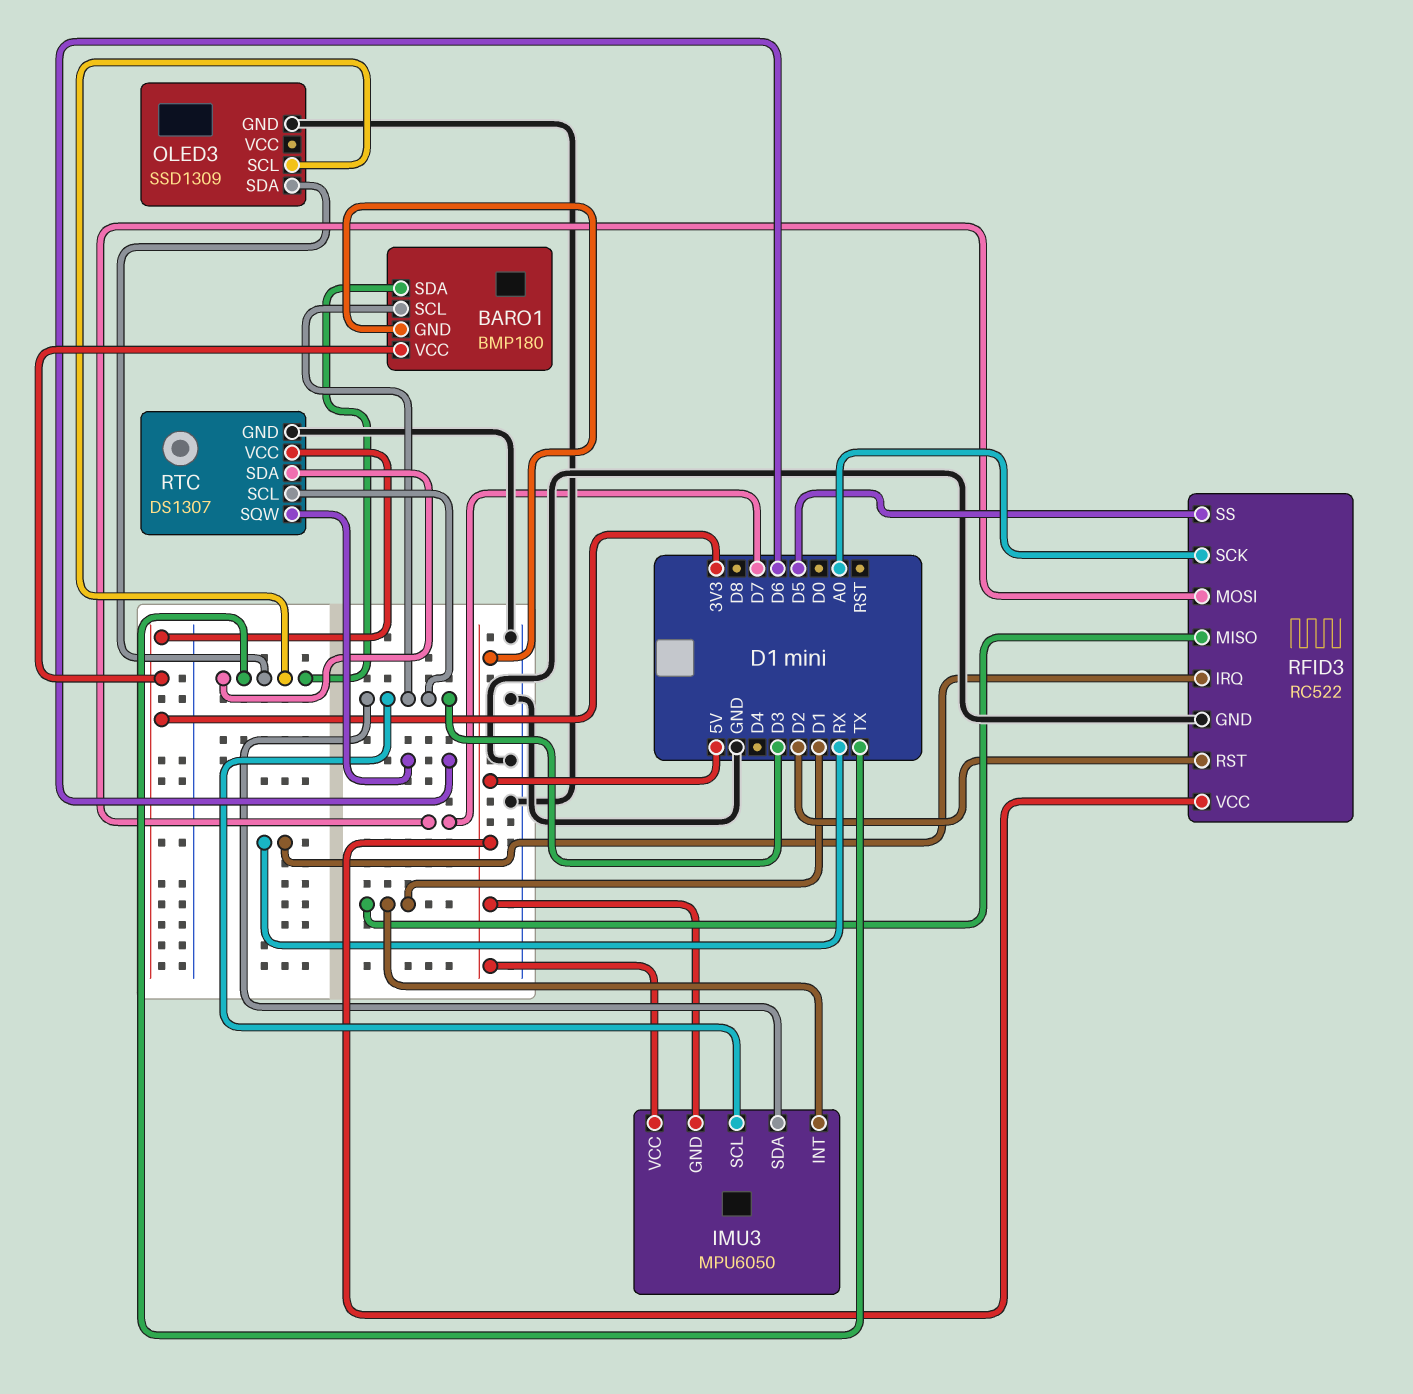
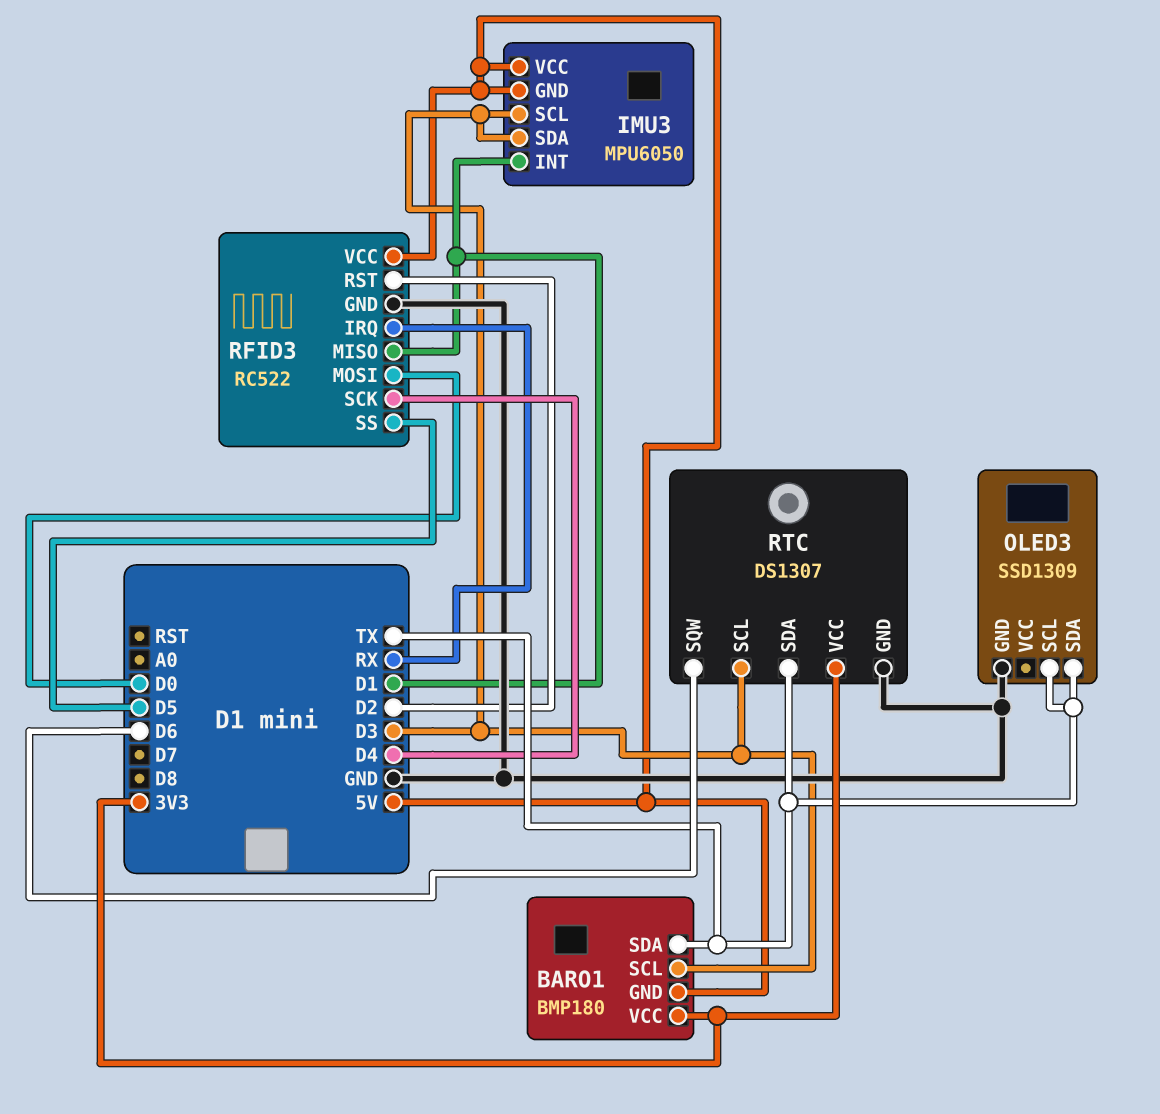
RFID3 pin MOSI: D7 -> D0
RFID3 pin SCK: A0 -> D4

